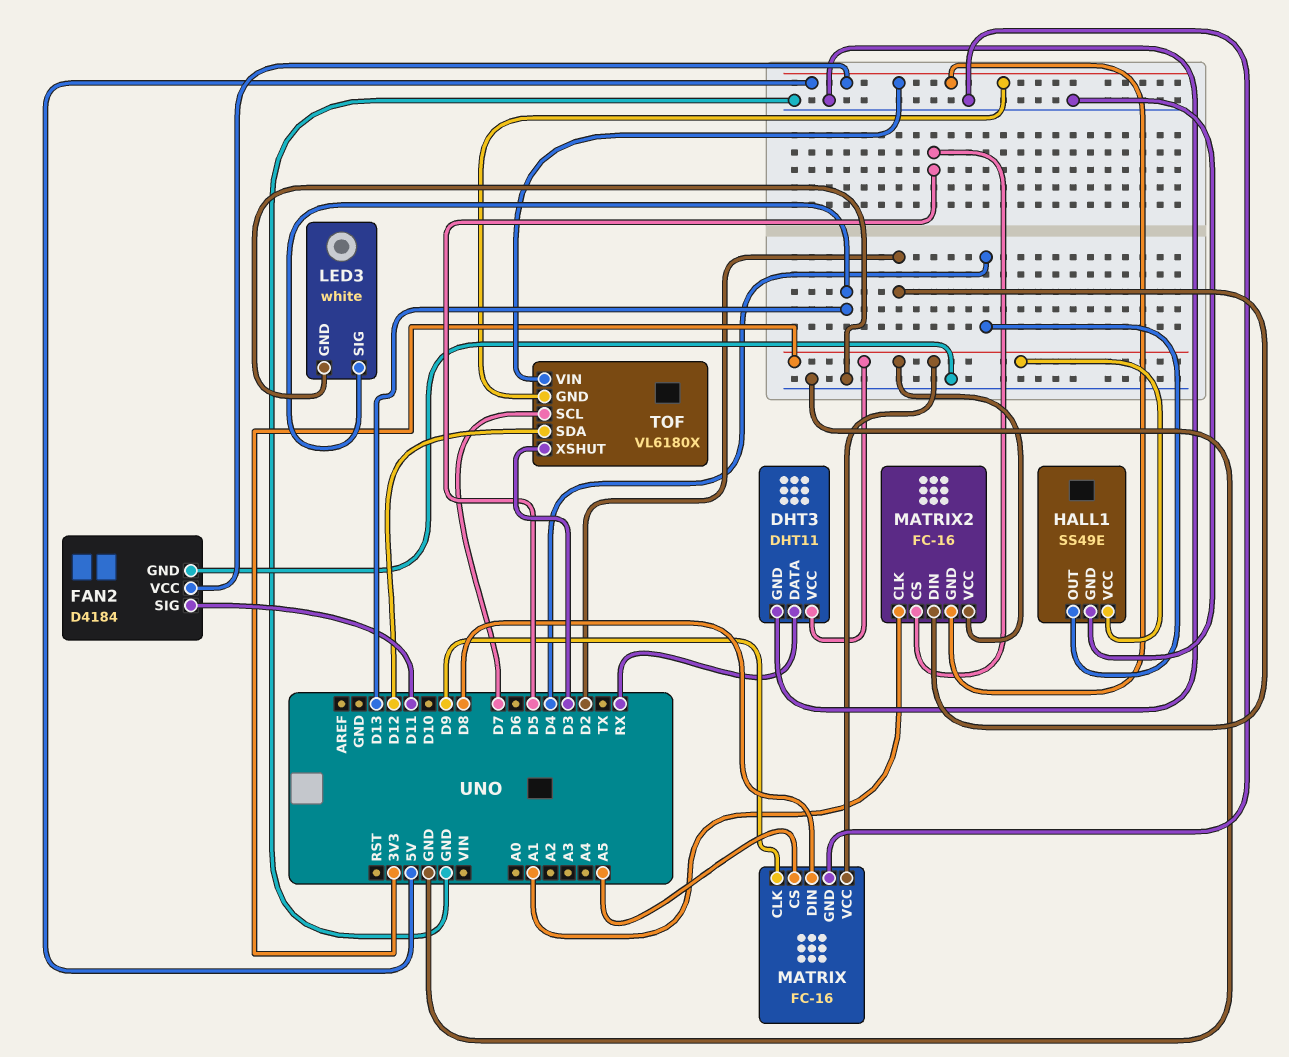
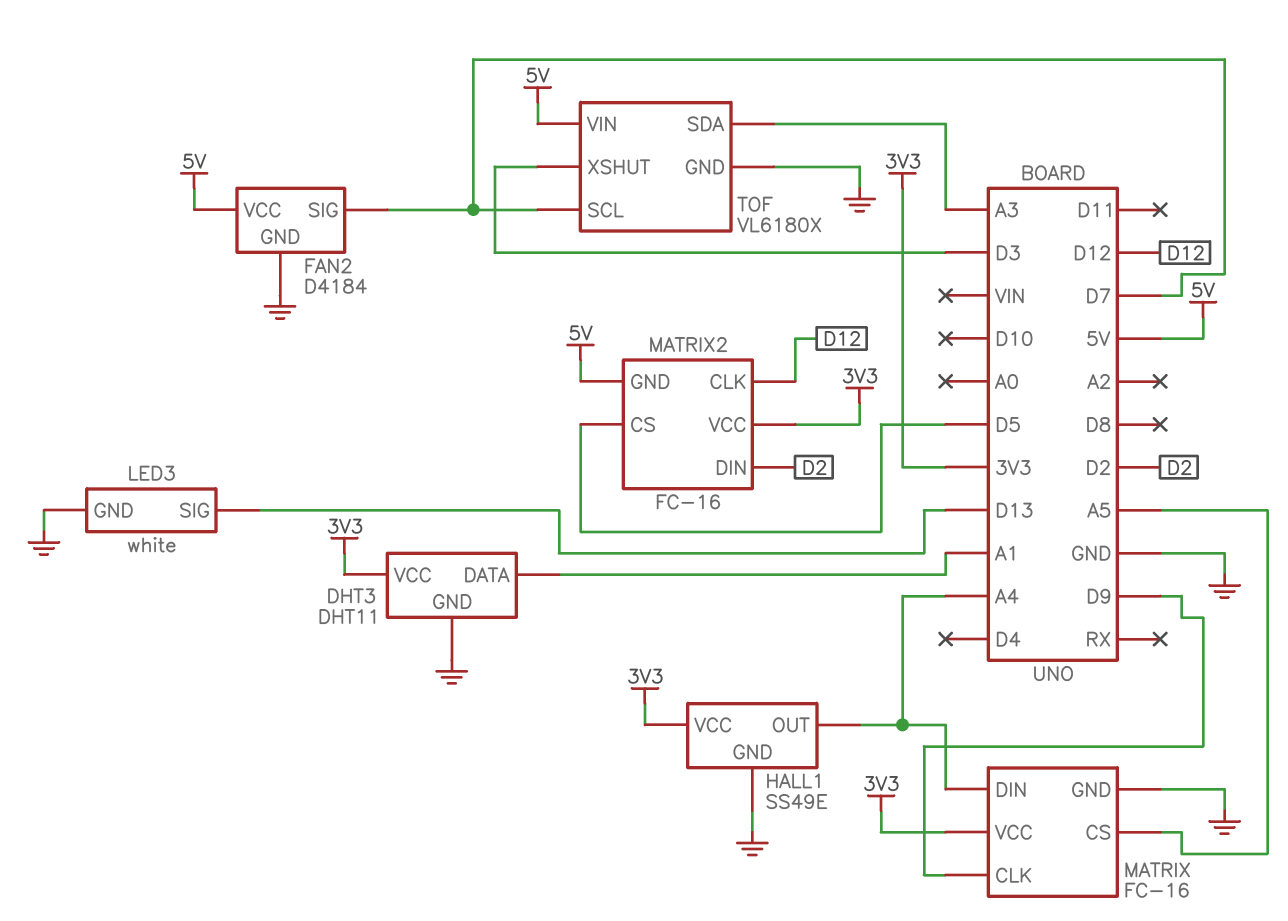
DHT3 pin DATA: RX -> A1
FAN2 pin SIG: D11 -> D7
HALL1 pin OUT: D4 -> A4
MATRIX pin DIN: D8 -> A4
MATRIX2 pin CLK: A1 -> D12
TOF pin GND: 5V -> GND
TOF pin SDA: D12 -> A3

